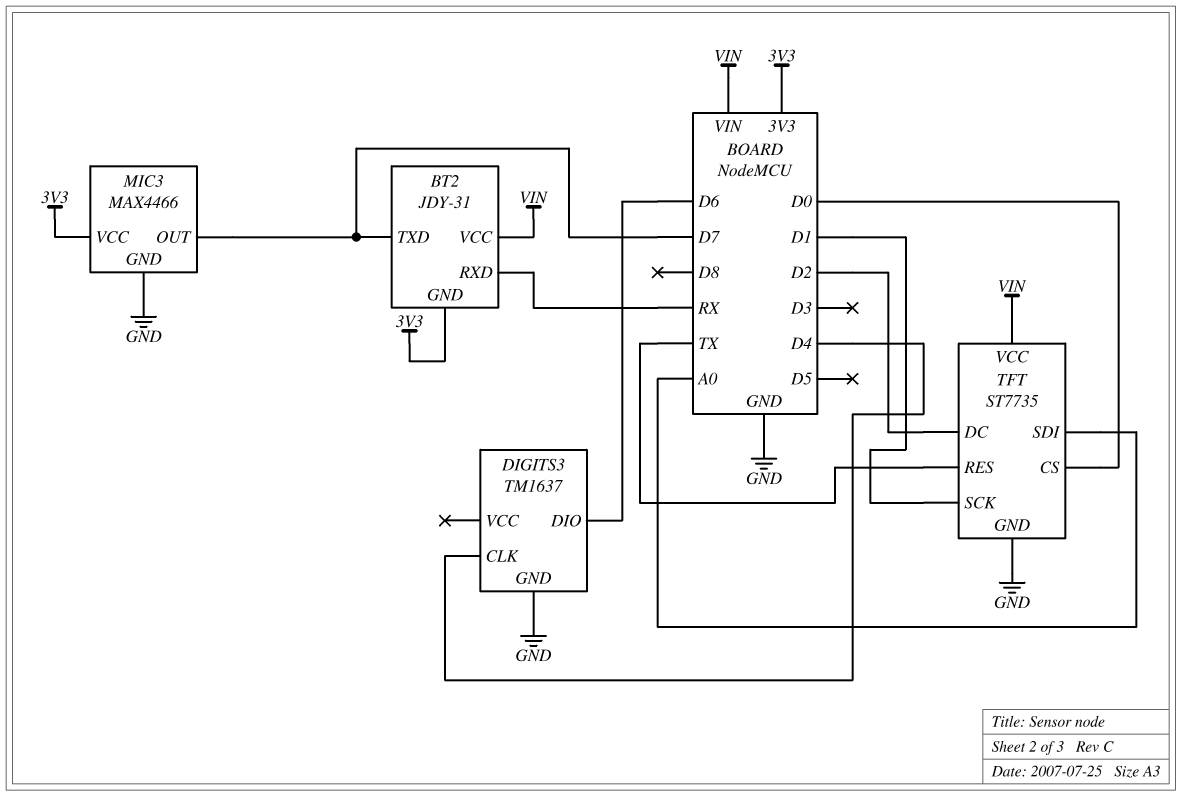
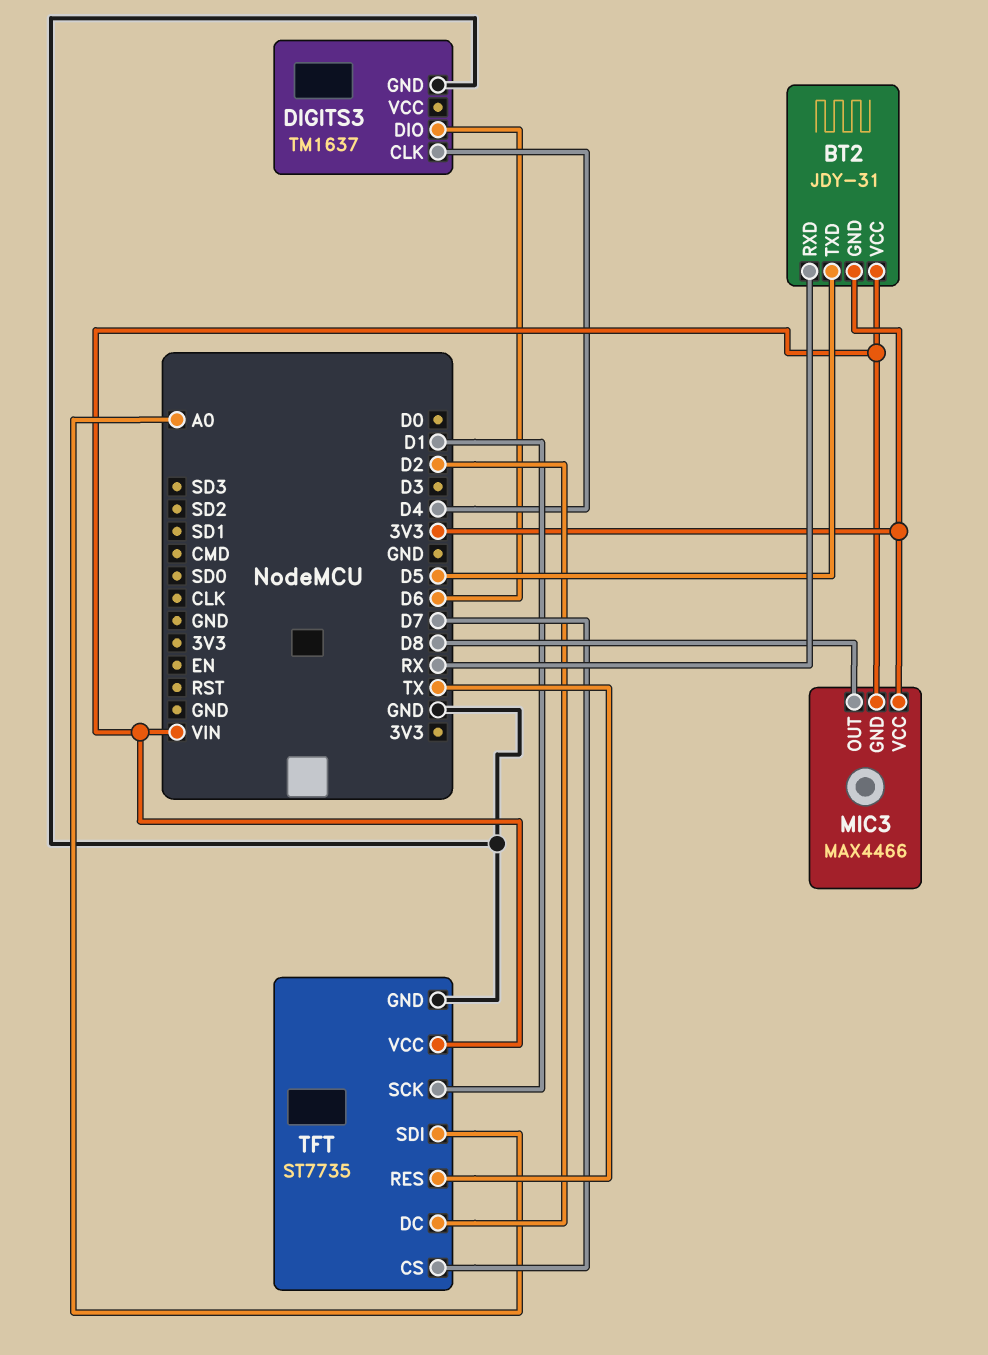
BT2 pin TXD: D7 -> D5
MIC3 pin GND: GND -> VIN
MIC3 pin OUT: D7 -> D8
TFT pin CS: D0 -> D7

